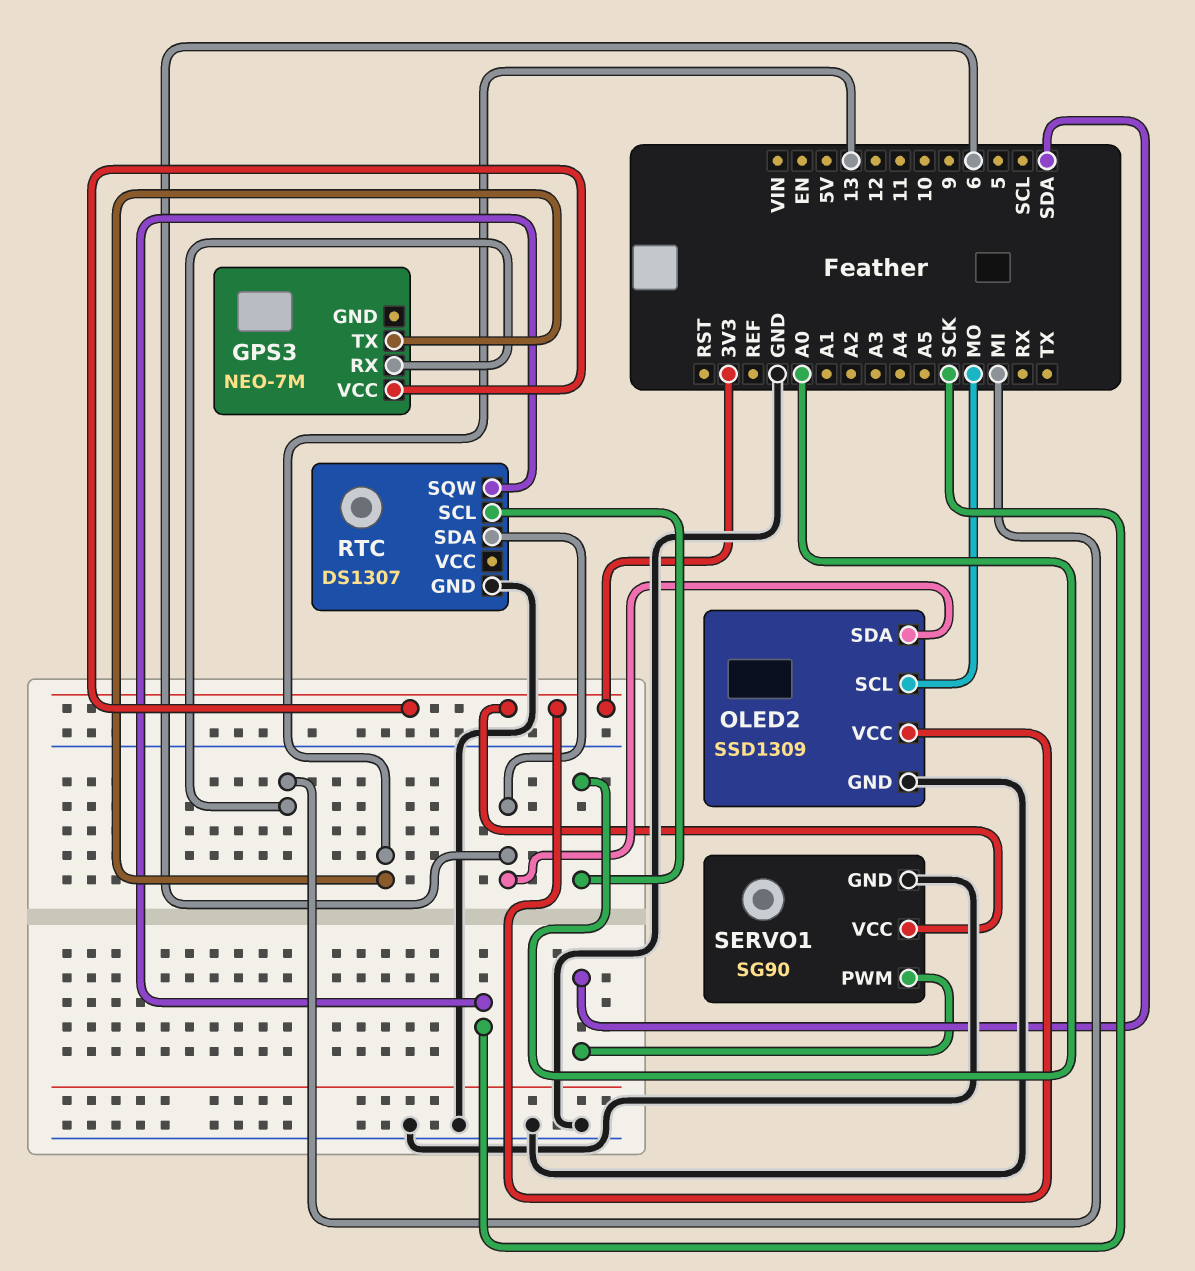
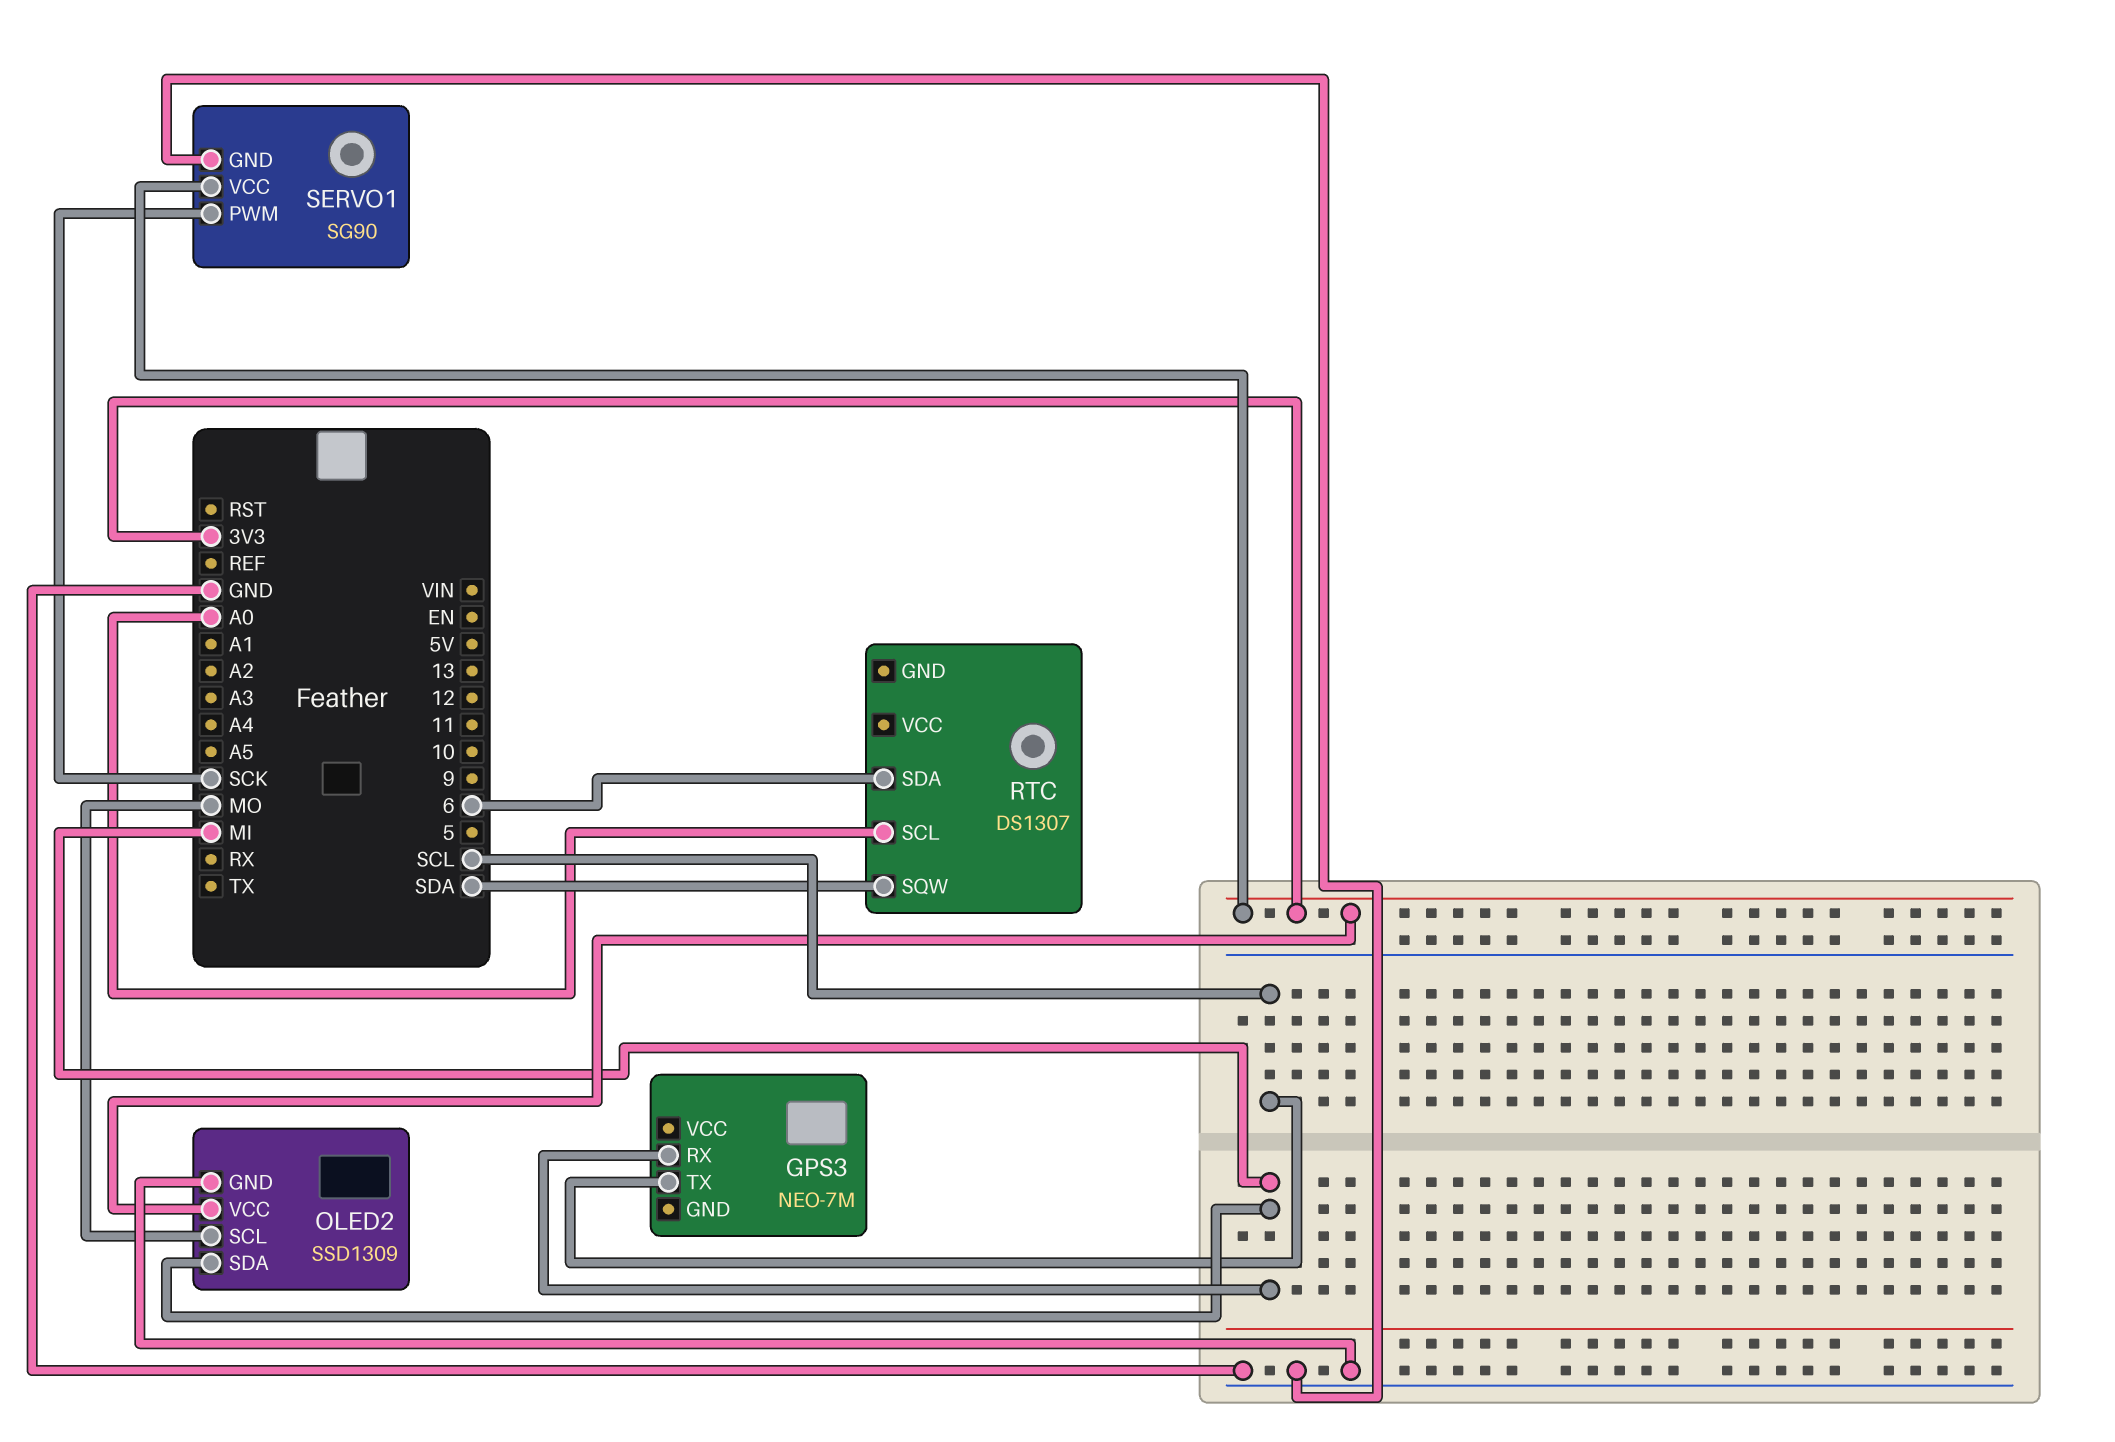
GPS3 pin TX: 13 -> SCL
GPS3 pin VCC: 3V3 -> none
OLED2 pin SDA: 6 -> MI
RTC pin GND: GND -> none
RTC pin SQW: SCK -> SDA
SERVO1 pin PWM: SDA -> SCK

